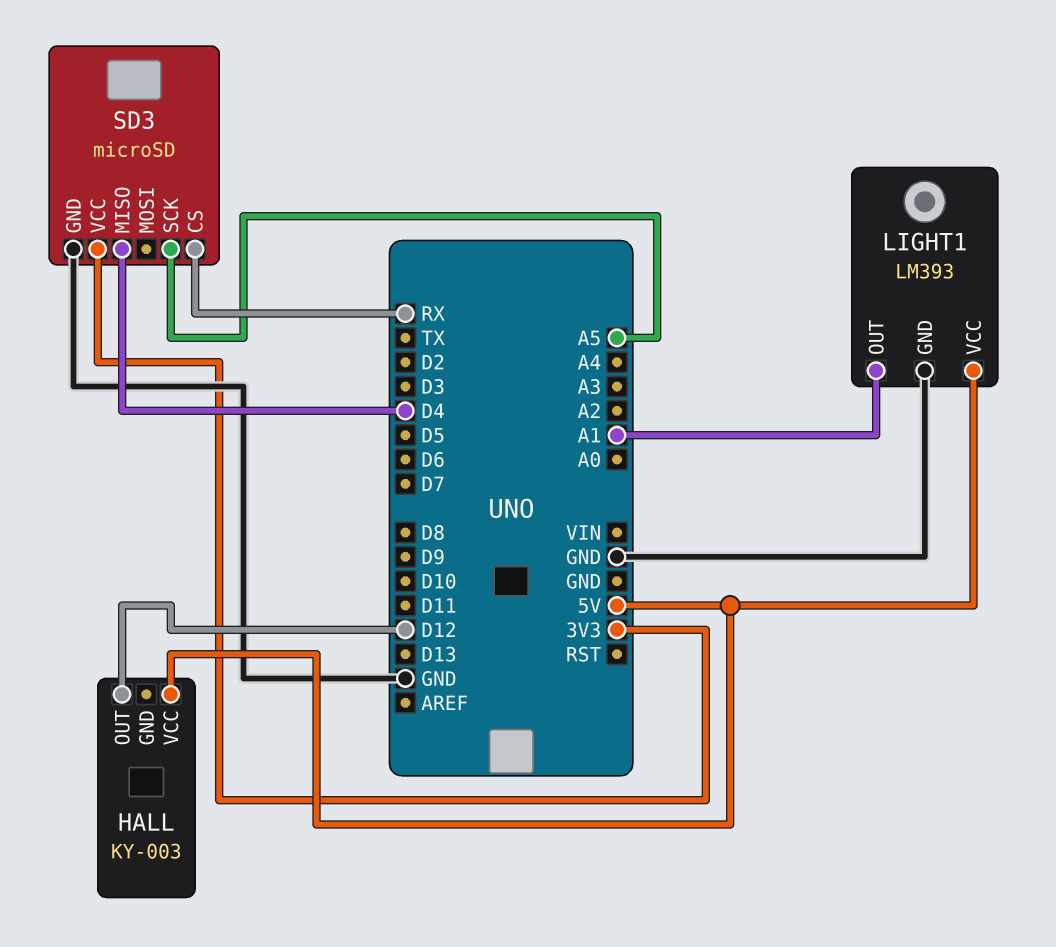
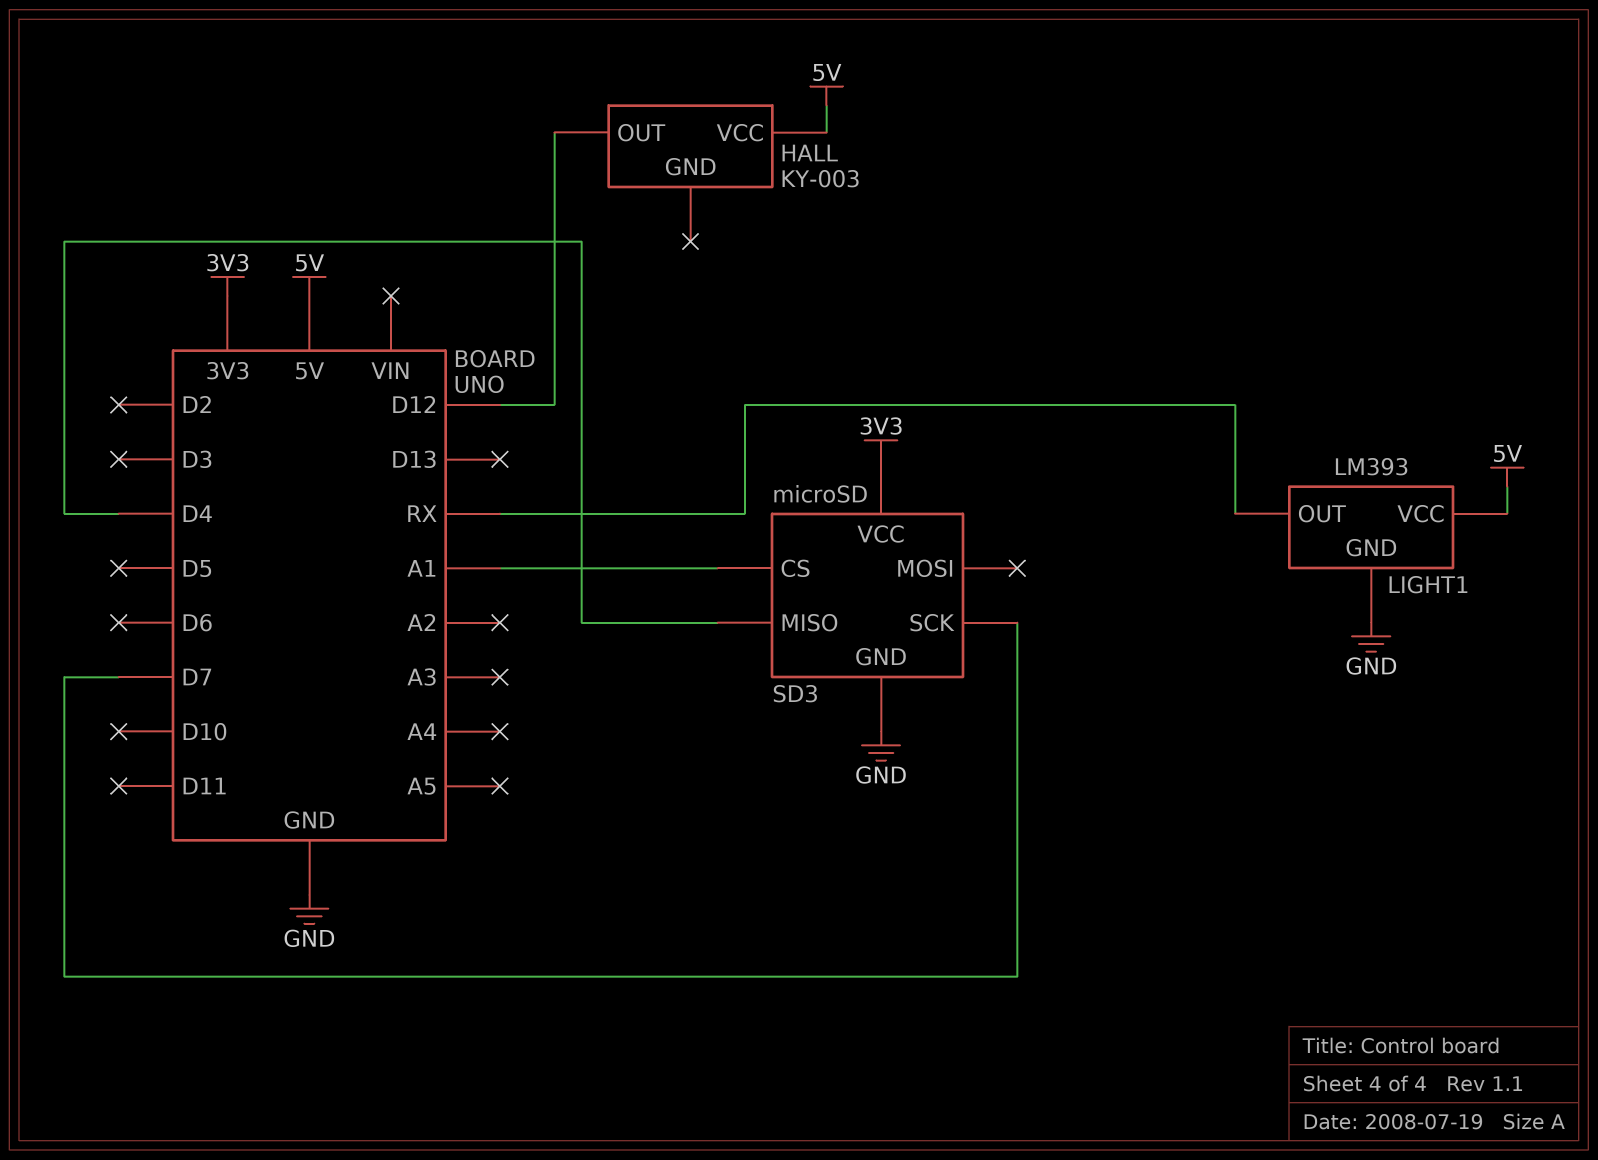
LIGHT1 pin OUT: A1 -> RX
SD3 pin CS: RX -> A1
SD3 pin SCK: A5 -> D7

